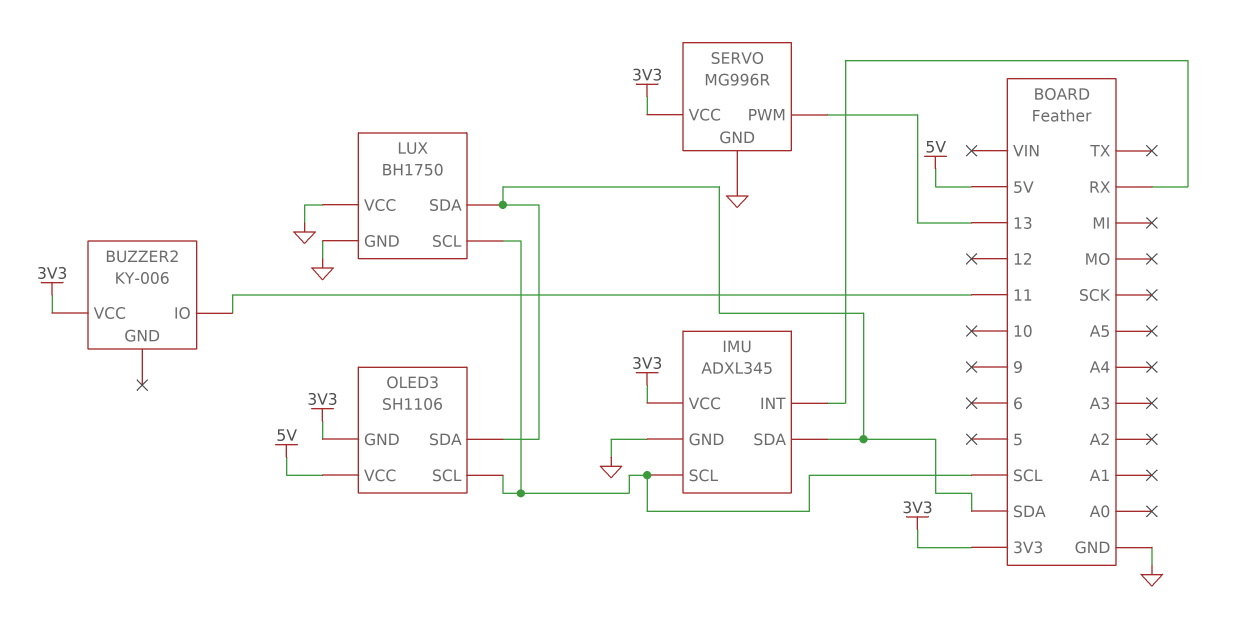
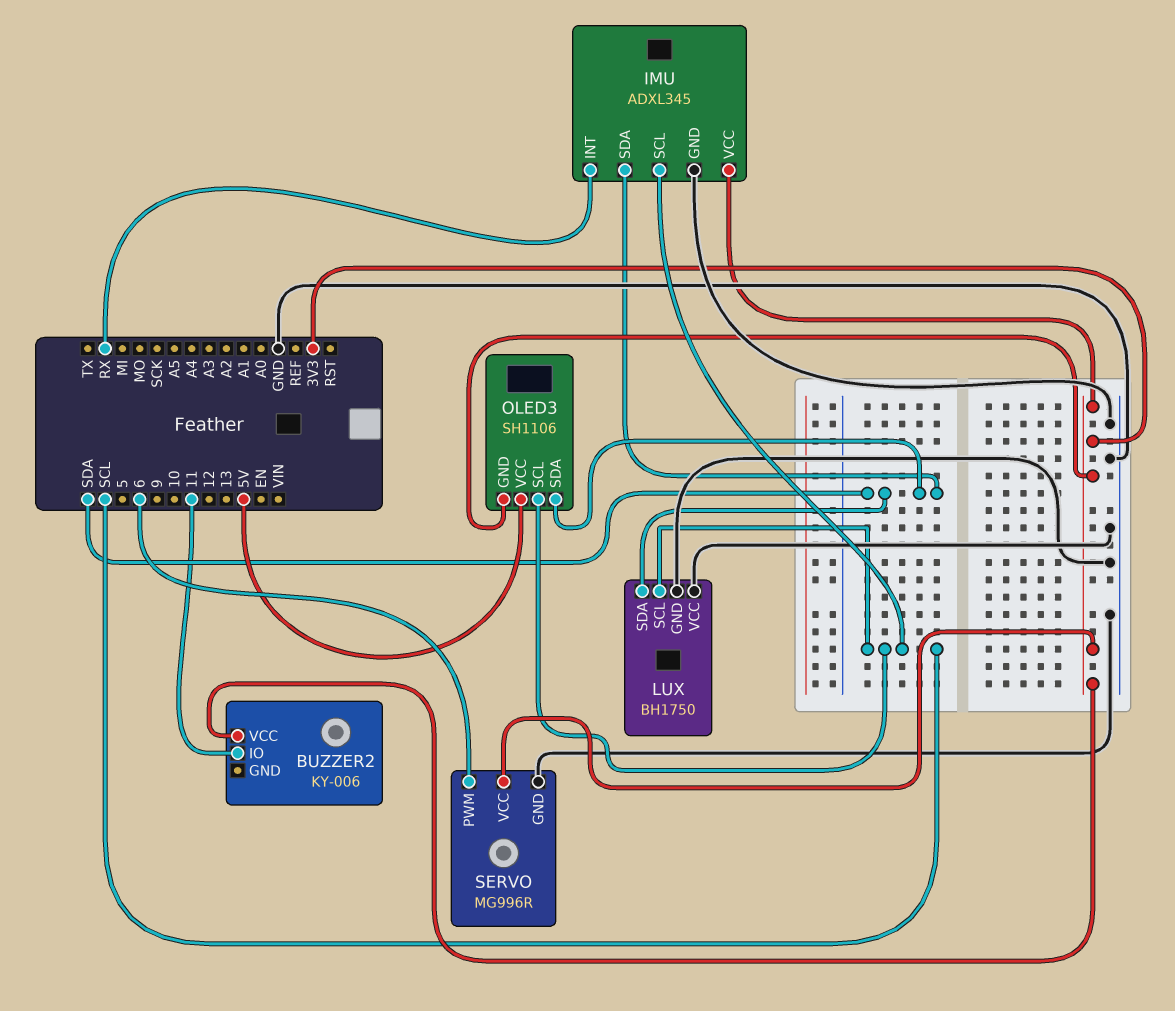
SERVO pin PWM: 13 -> 6

